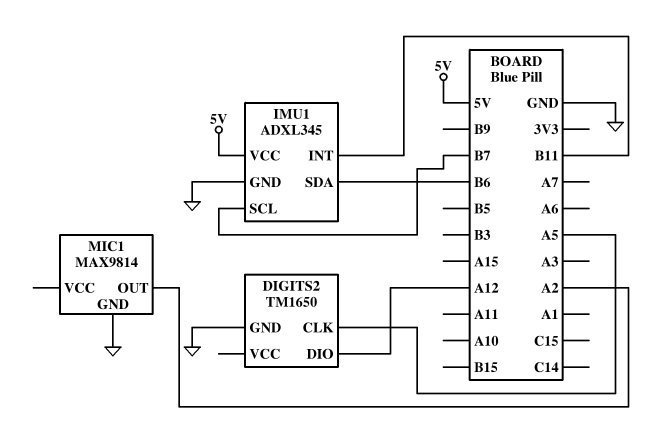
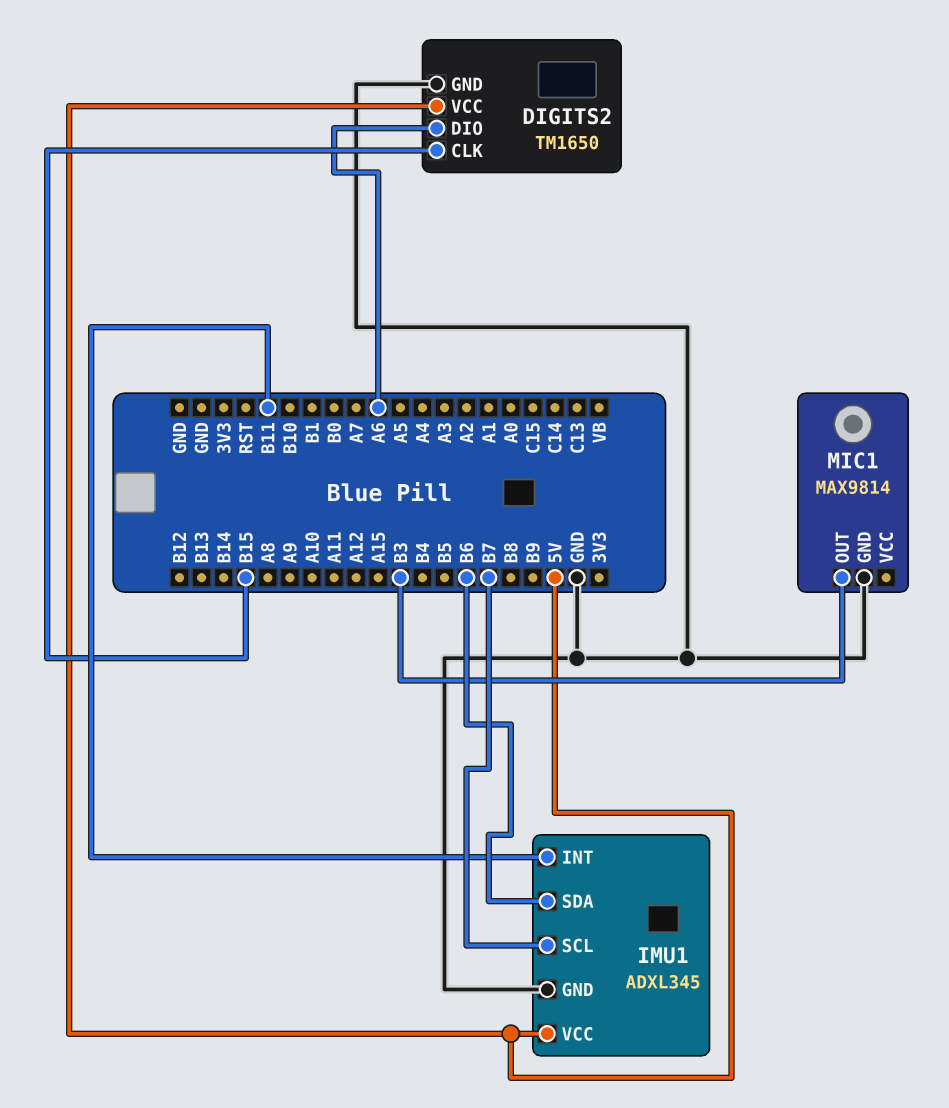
DIGITS2 pin CLK: A5 -> B15
DIGITS2 pin DIO: A12 -> A6
DIGITS2 pin VCC: none -> 5V
MIC1 pin OUT: A2 -> B3

